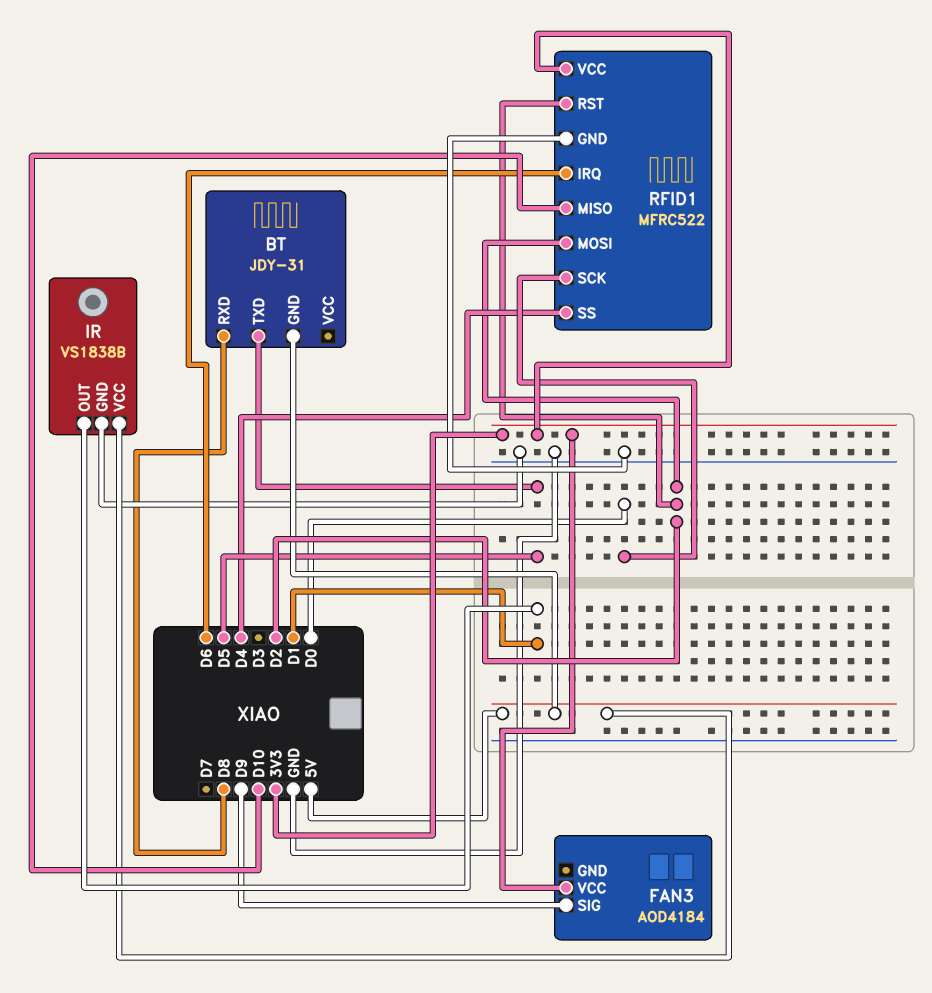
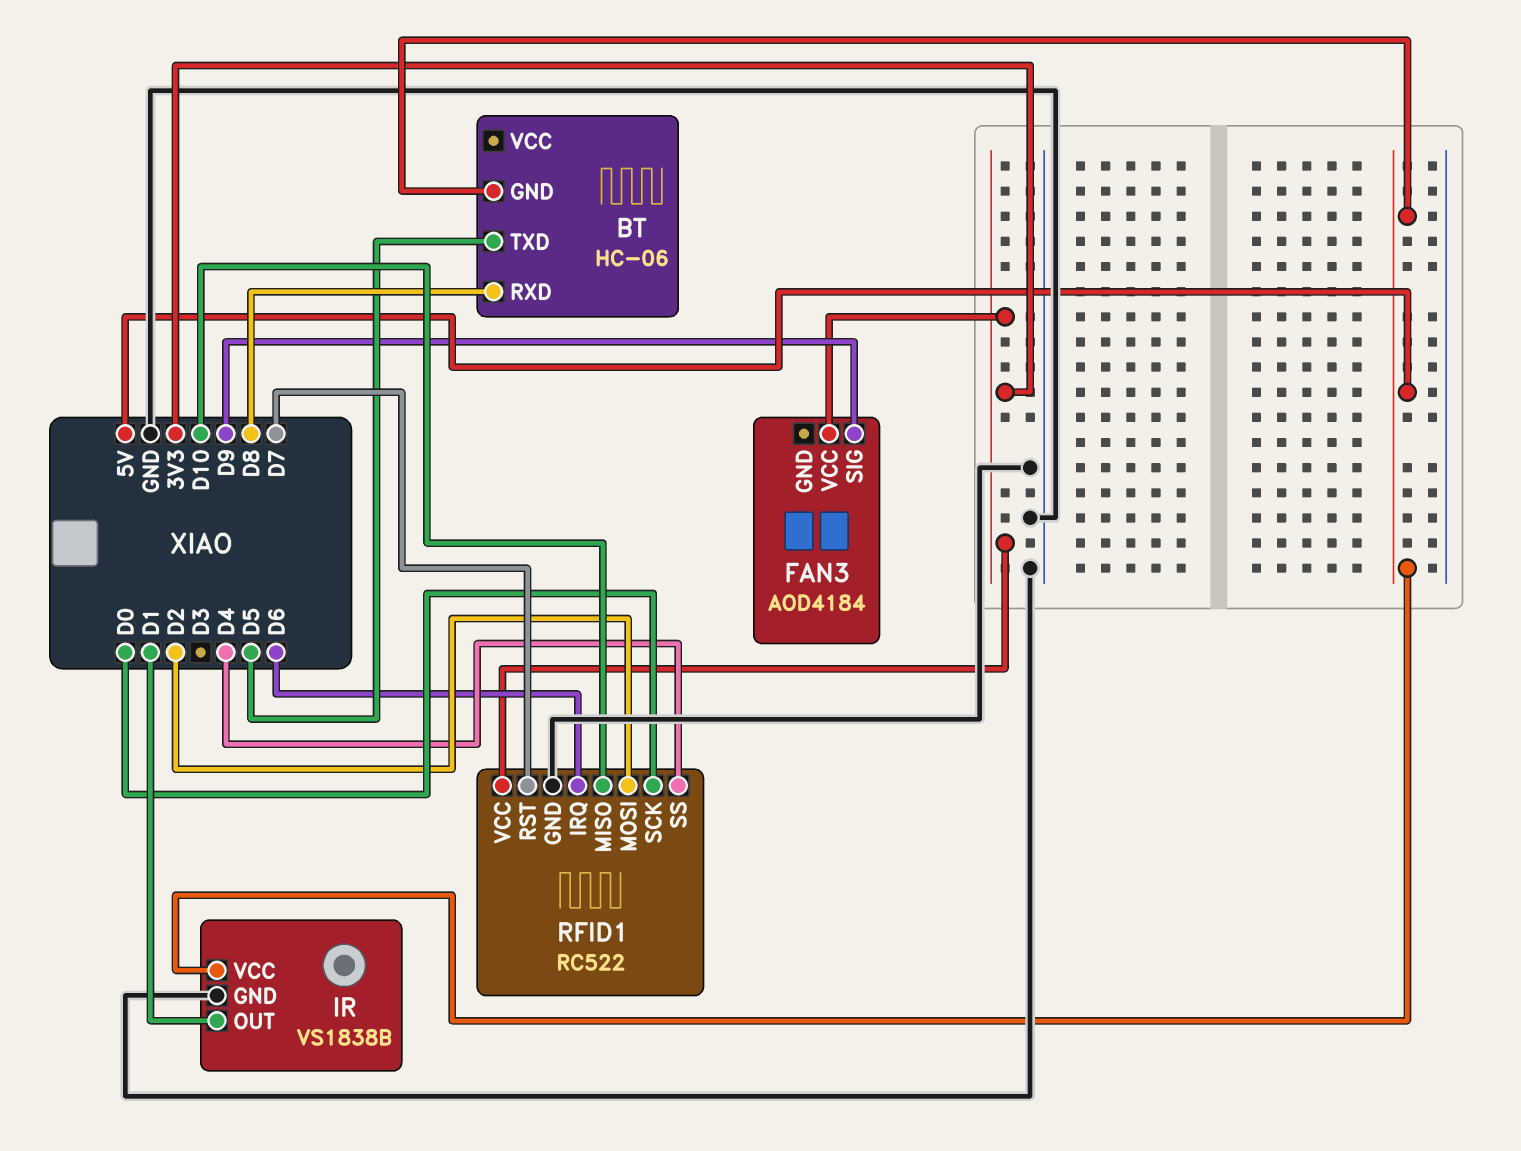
BT: JDY-31 -> HC-06
RFID1: MFRC522 -> RC522
RFID1 pin RST: D2 -> D7

